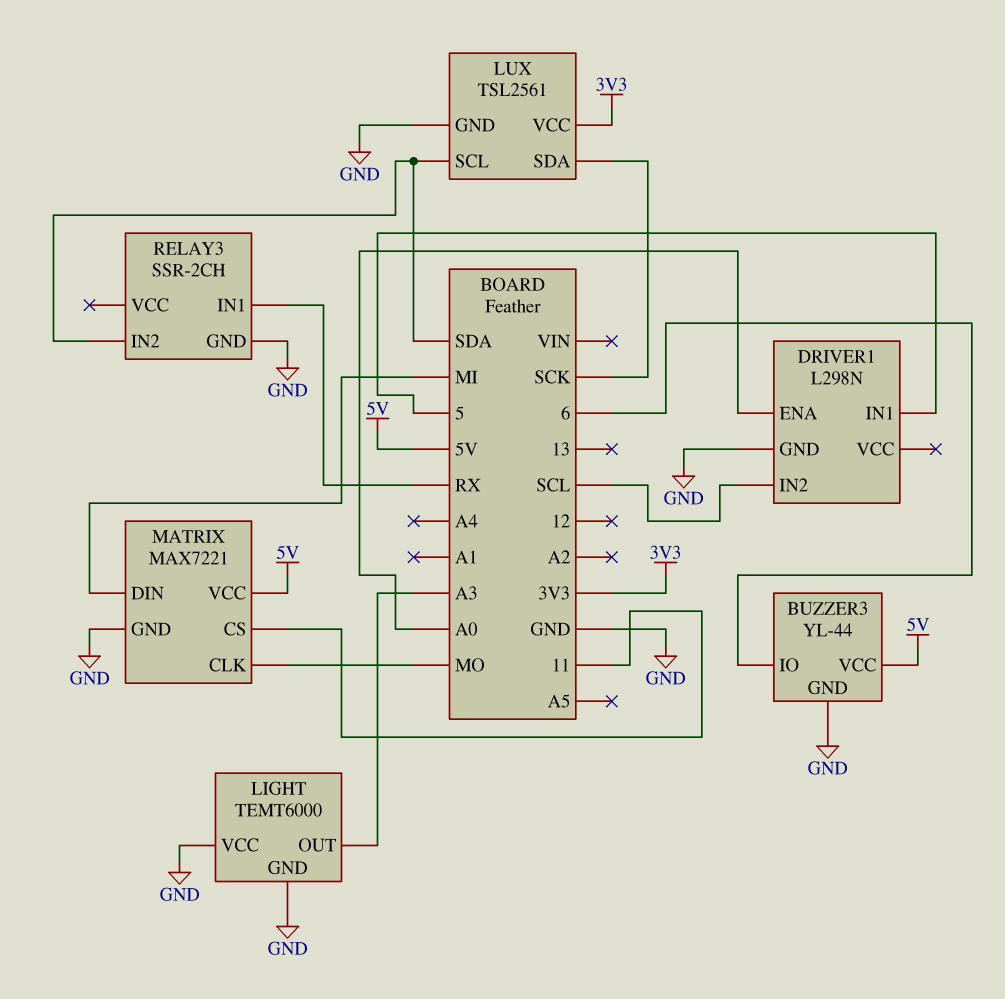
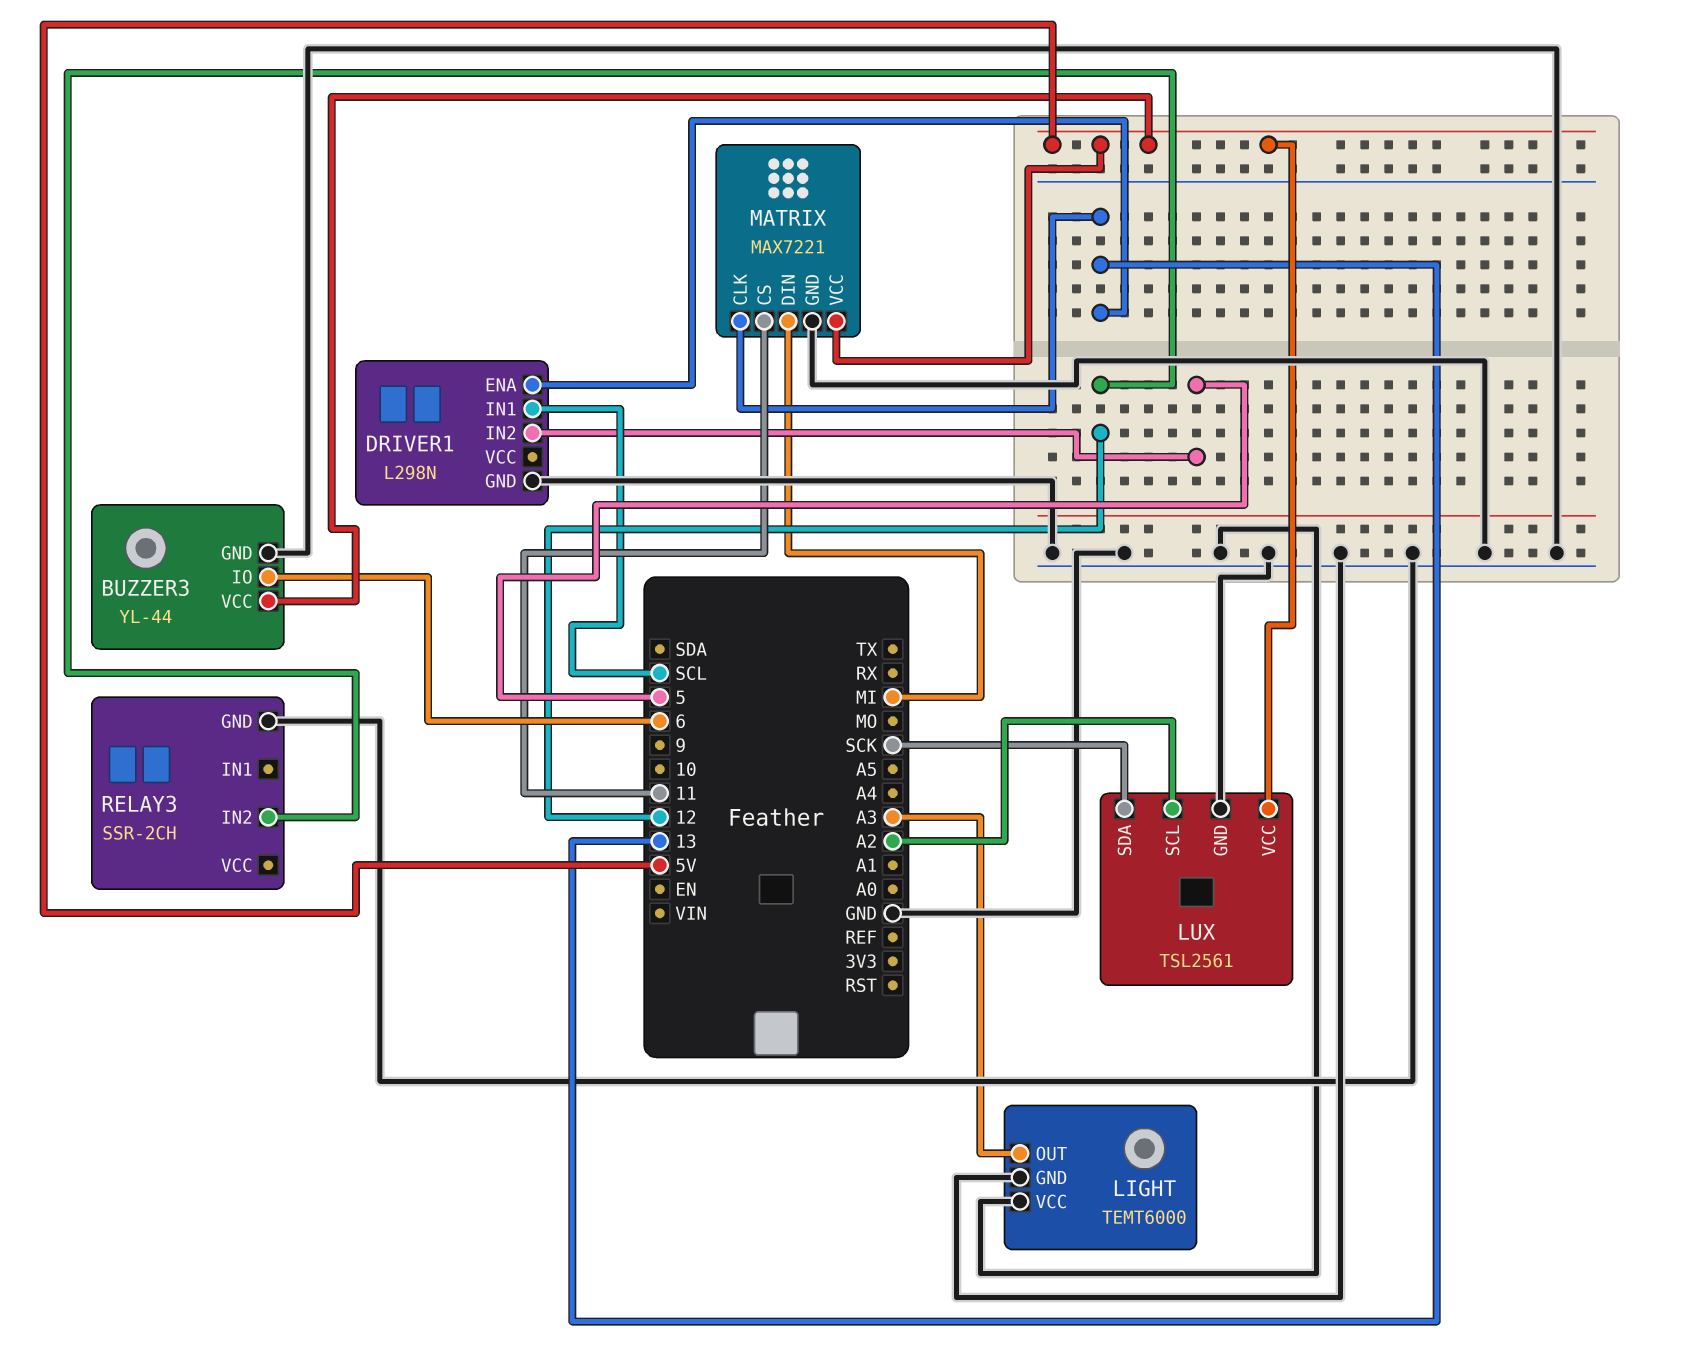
DRIVER1 pin ENA: A0 -> 13
DRIVER1 pin IN1: 5 -> SCL
DRIVER1 pin IN2: SCL -> 5
LUX pin SCL: SDA -> A2
LUX pin VCC: 3V3 -> 5V
MATRIX pin CLK: MO -> 13
RELAY3 pin IN1: RX -> none
RELAY3 pin IN2: SDA -> 12

